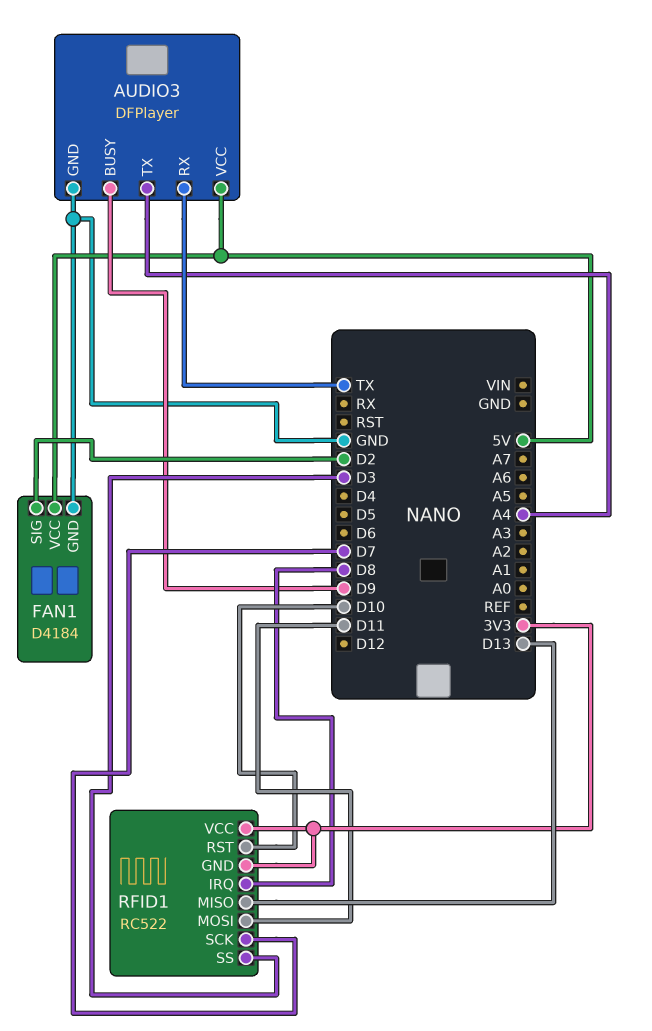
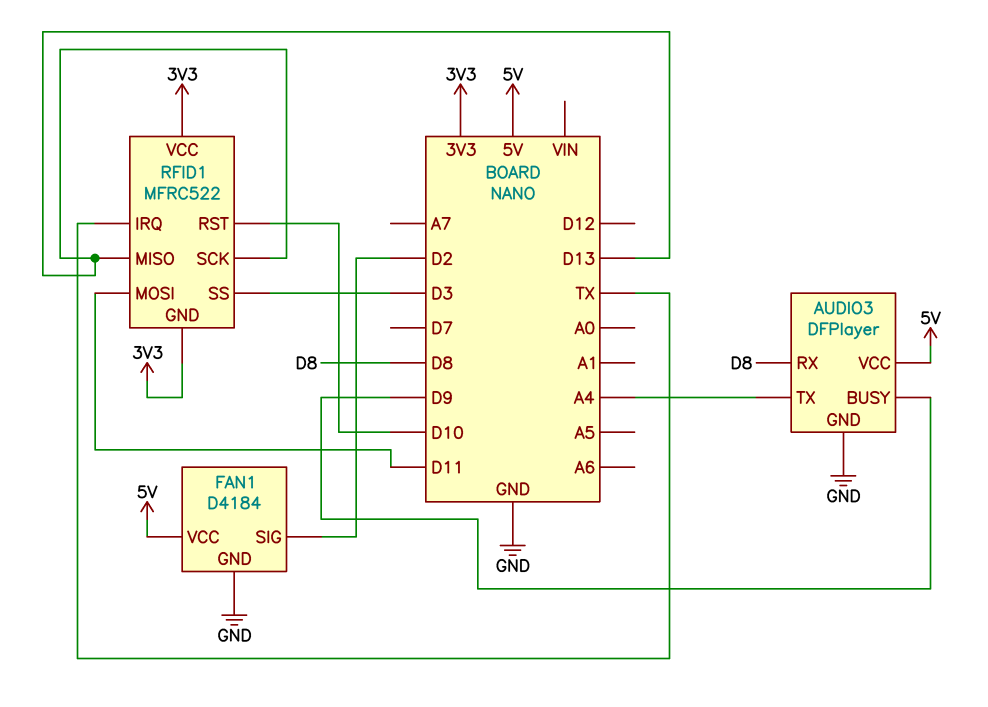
AUDIO3 pin RX: TX -> D8
RFID1: RC522 -> MFRC522
RFID1 pin IRQ: D8 -> TX
RFID1 pin SCK: D7 -> D13

